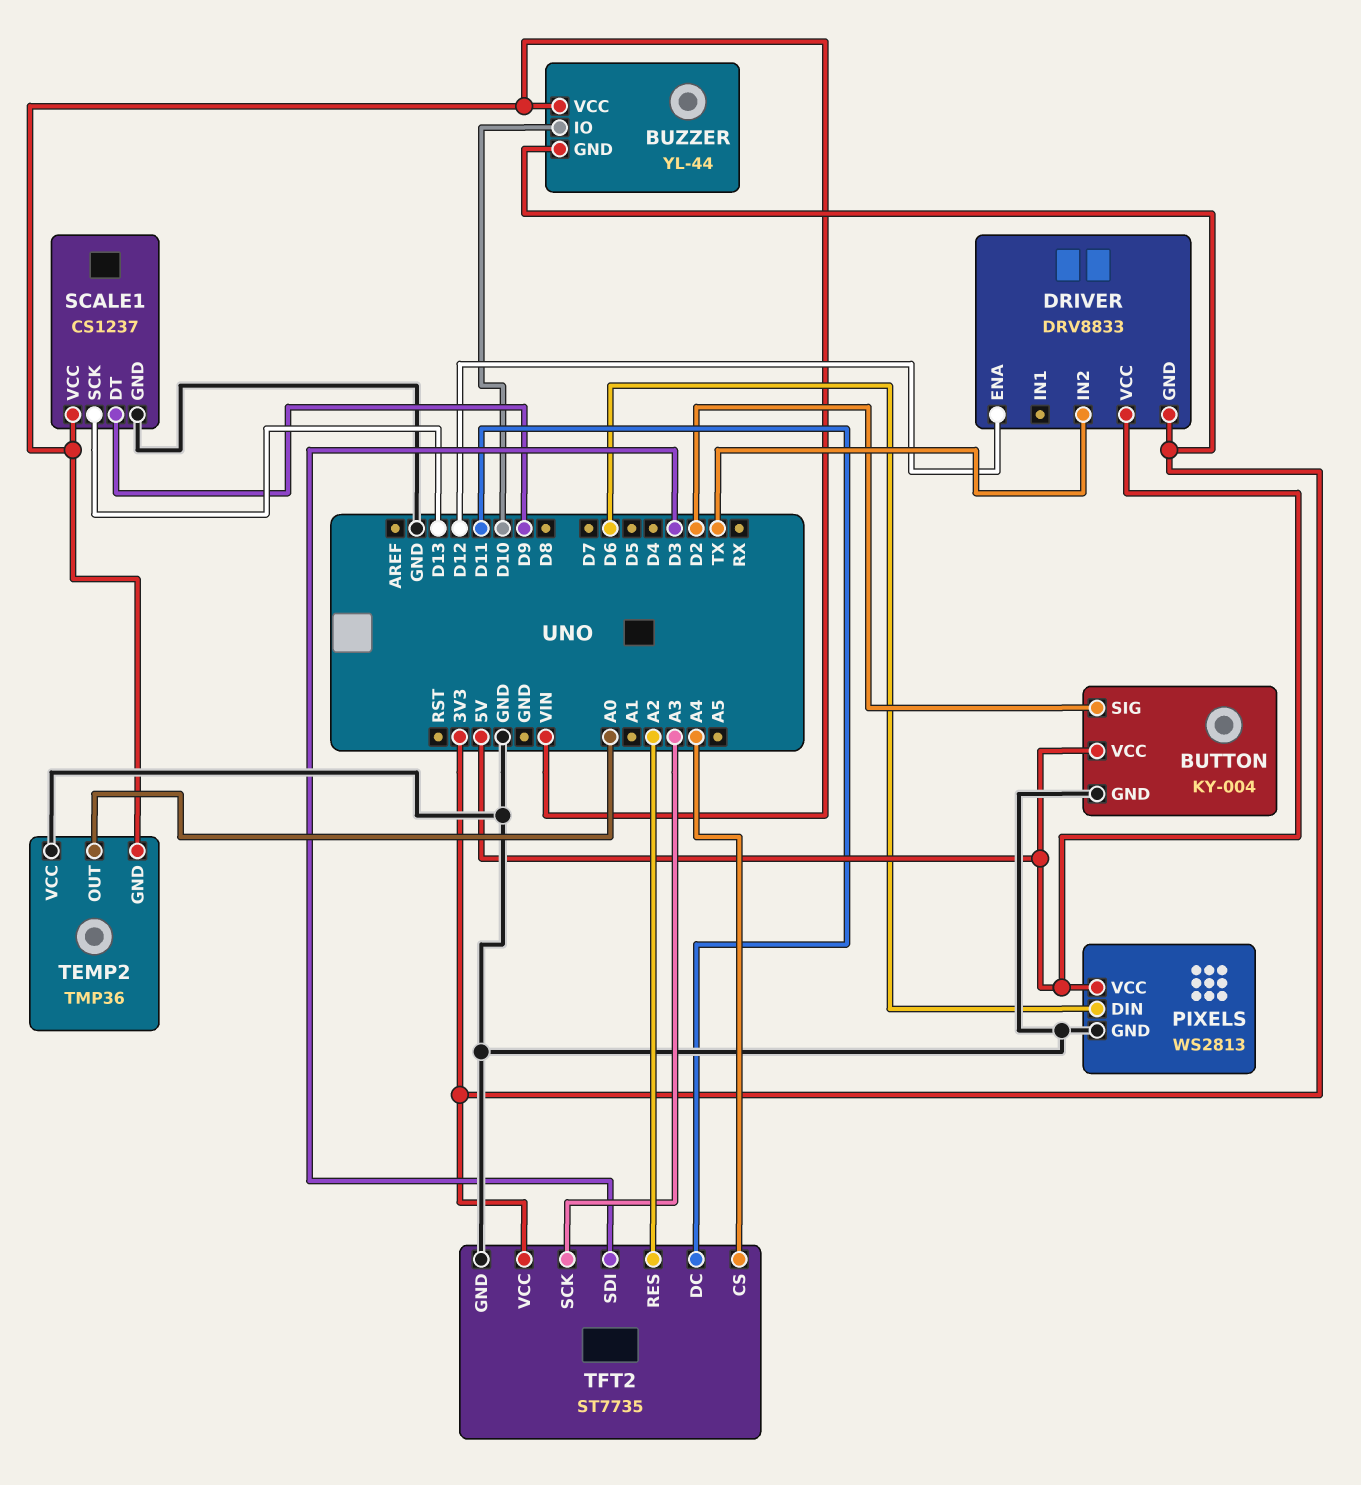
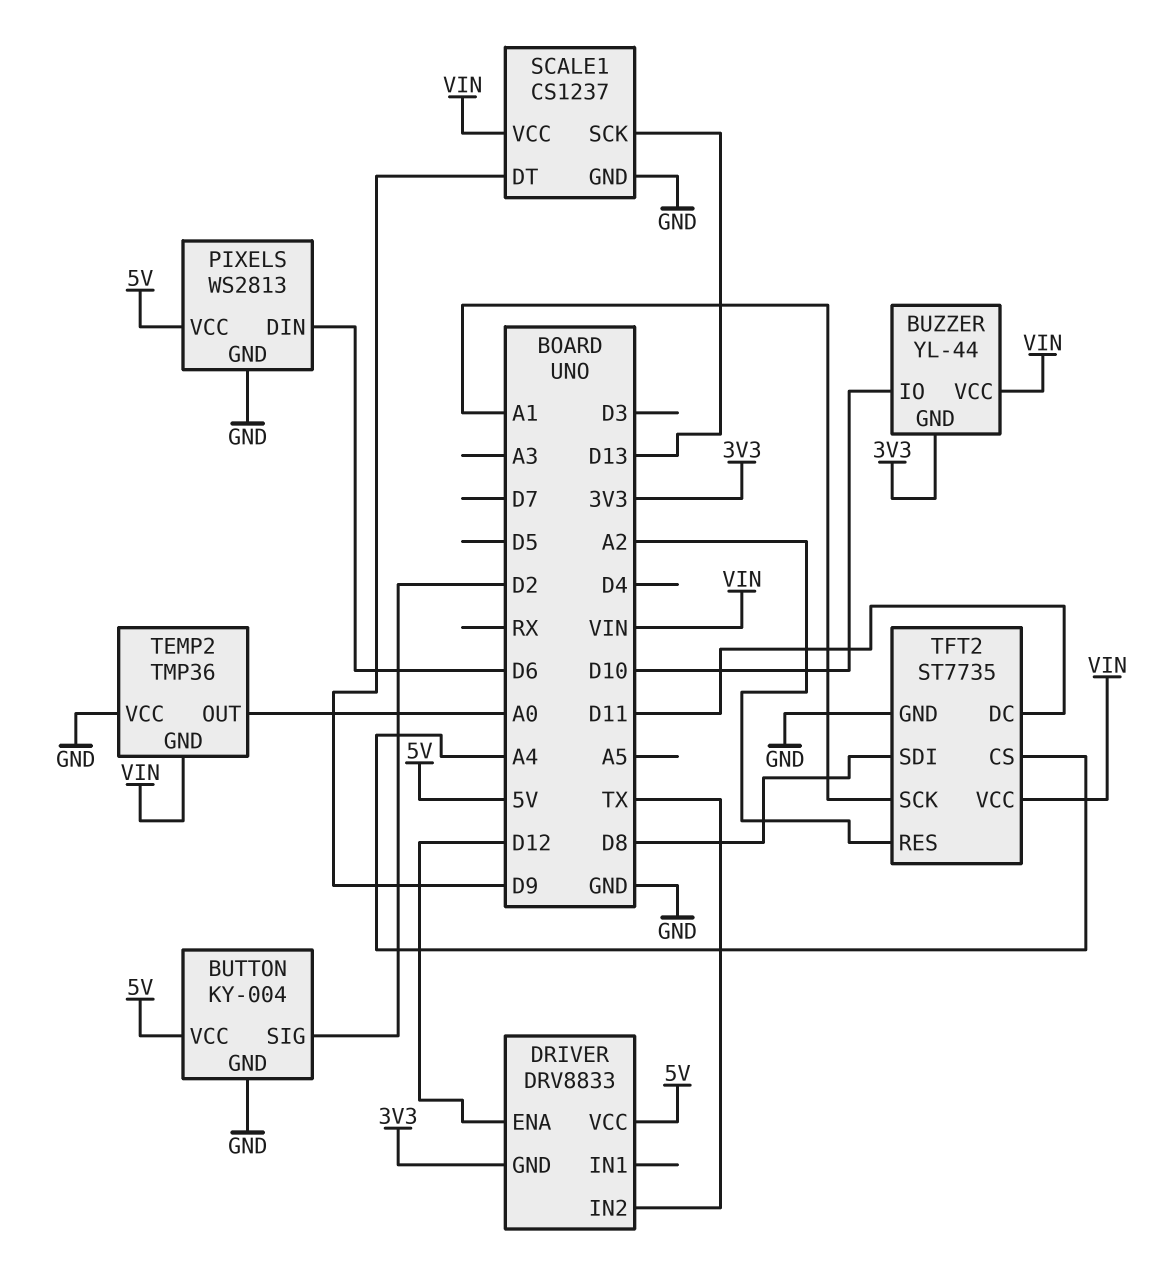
TFT2 pin SCK: A3 -> A1
TFT2 pin SDI: D3 -> D8
TFT2 pin VCC: 3V3 -> VIN

